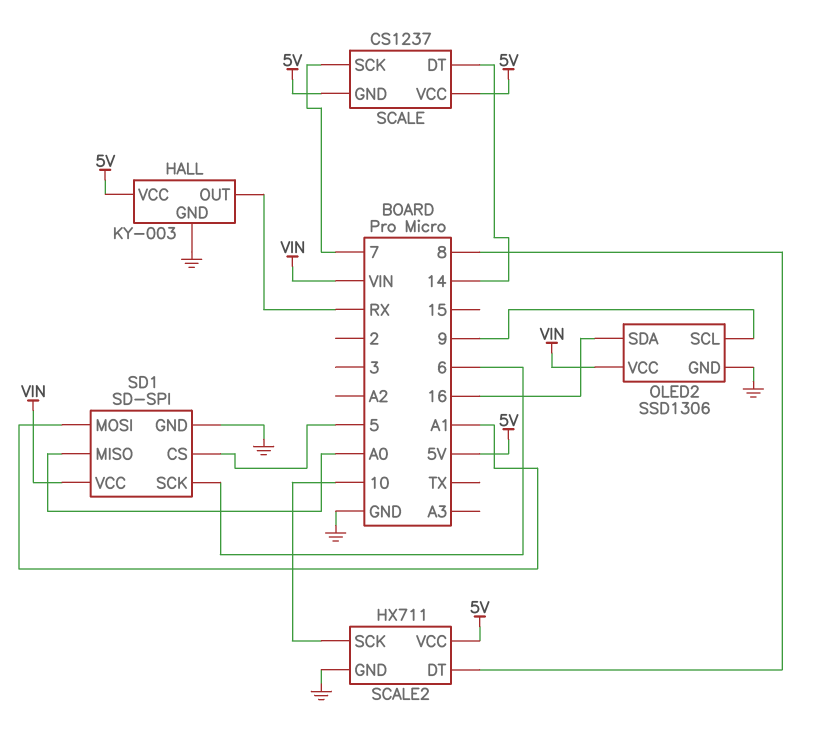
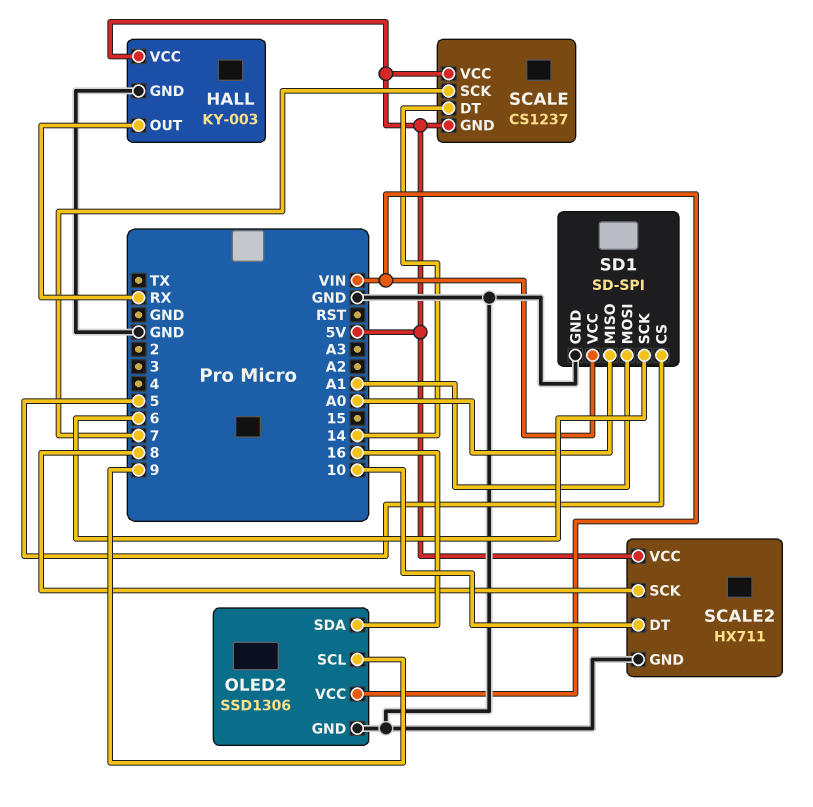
SCALE2 pin DT: 8 -> 10
SCALE2 pin SCK: 10 -> 8

